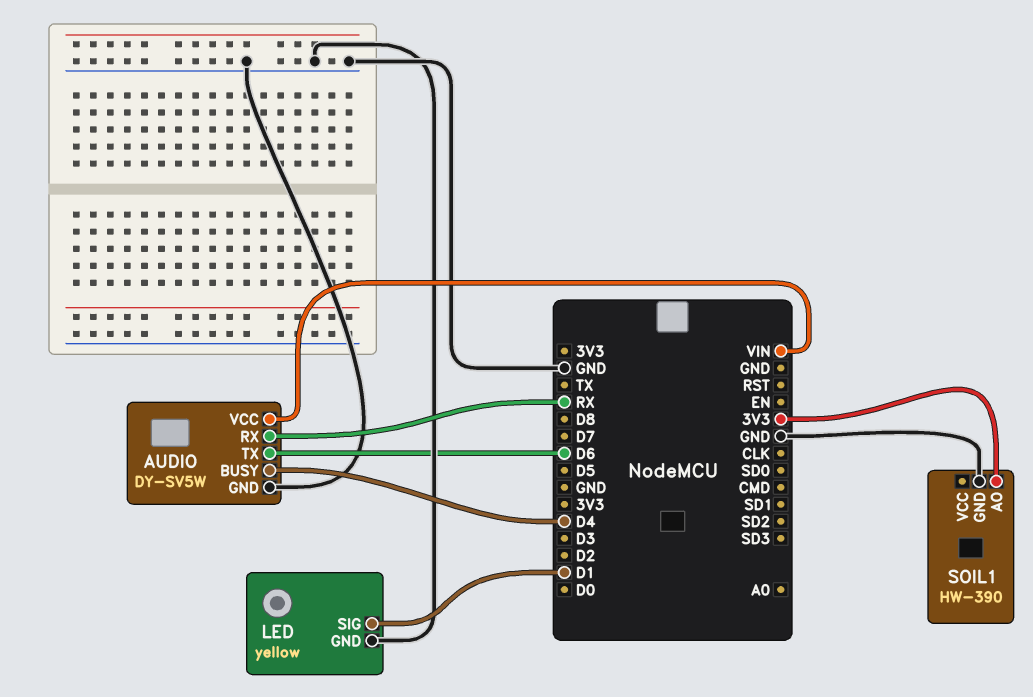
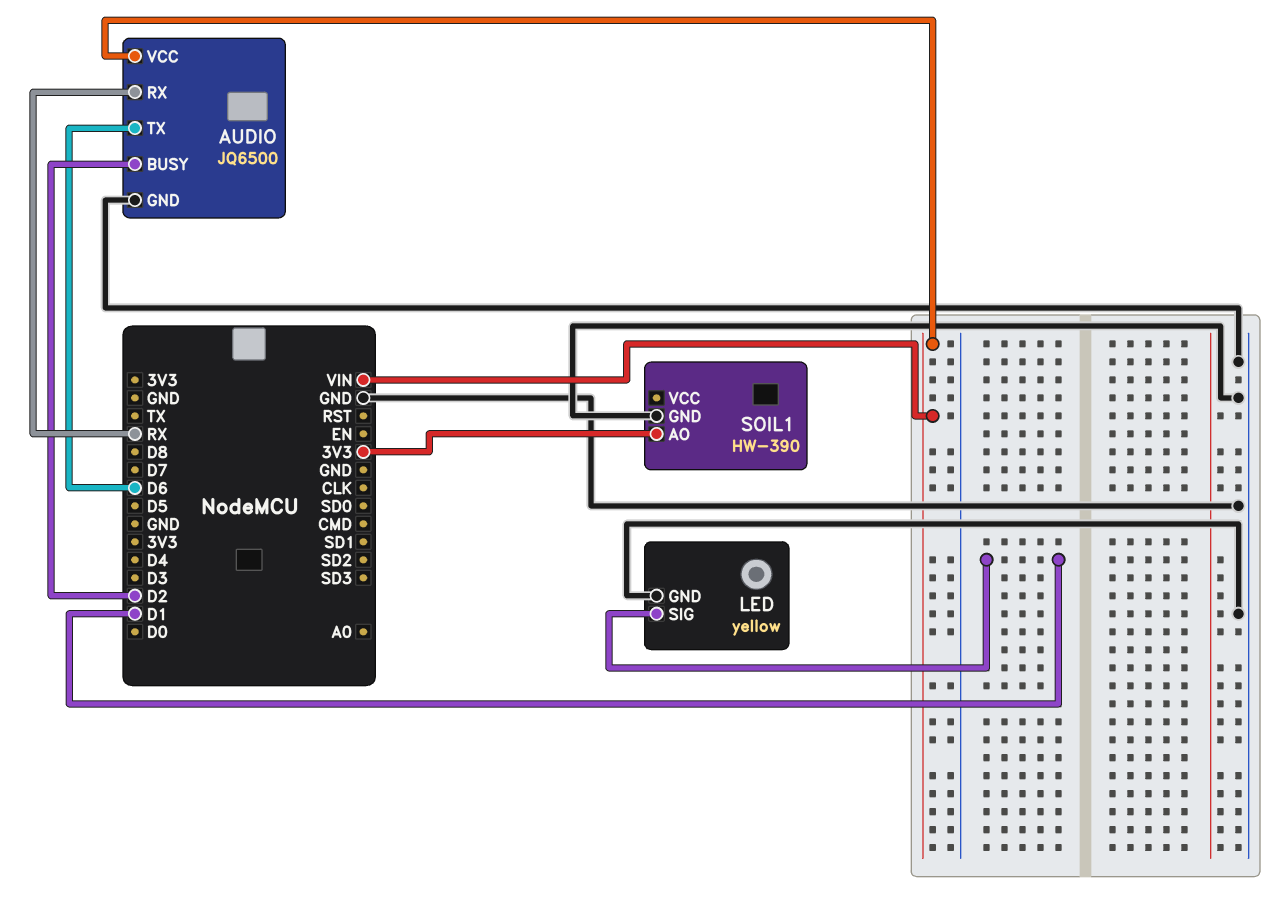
AUDIO: DY-SV5W -> JQ6500
AUDIO pin BUSY: D4 -> D2

